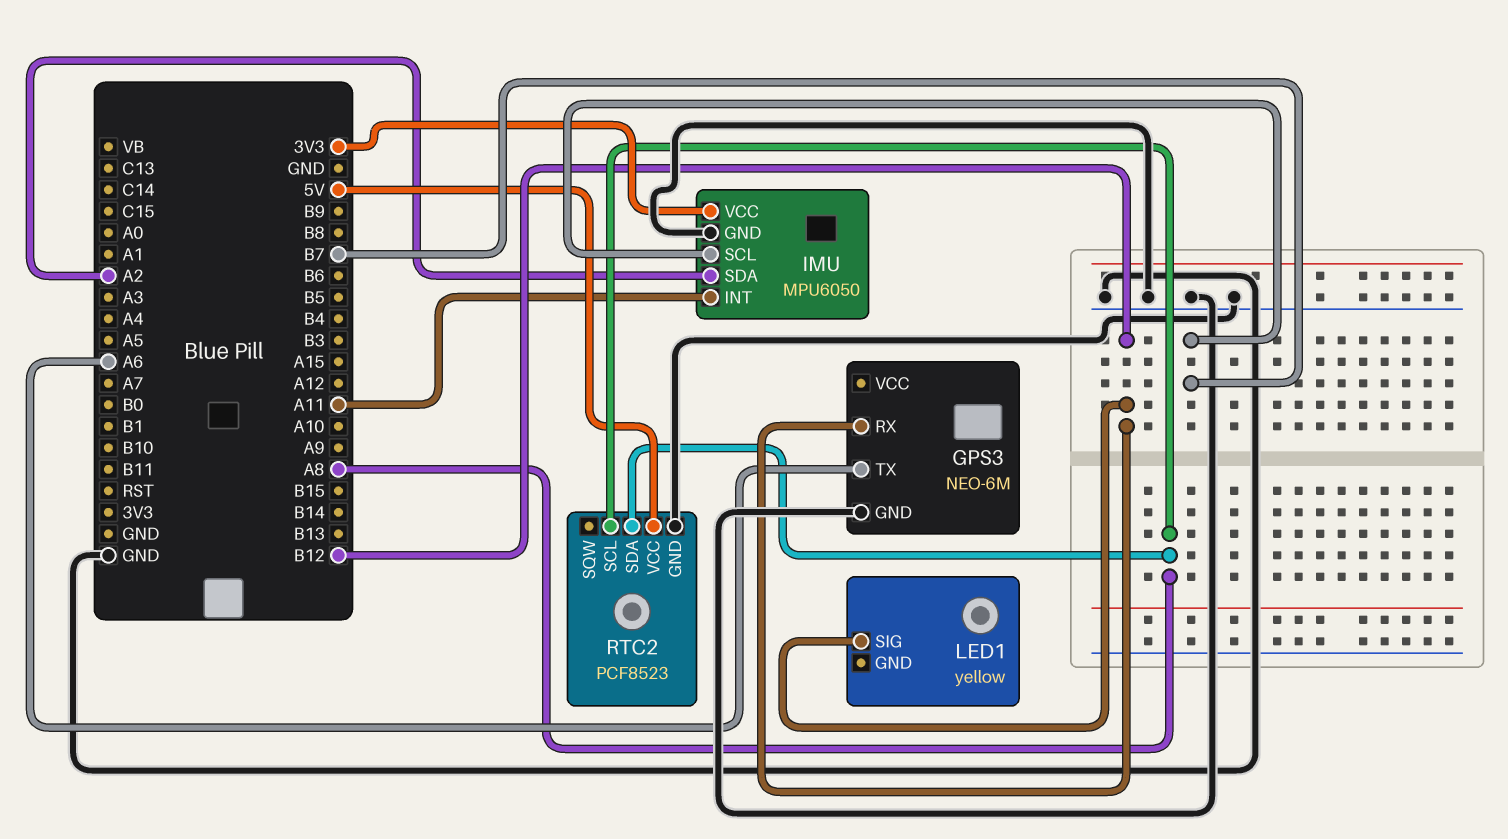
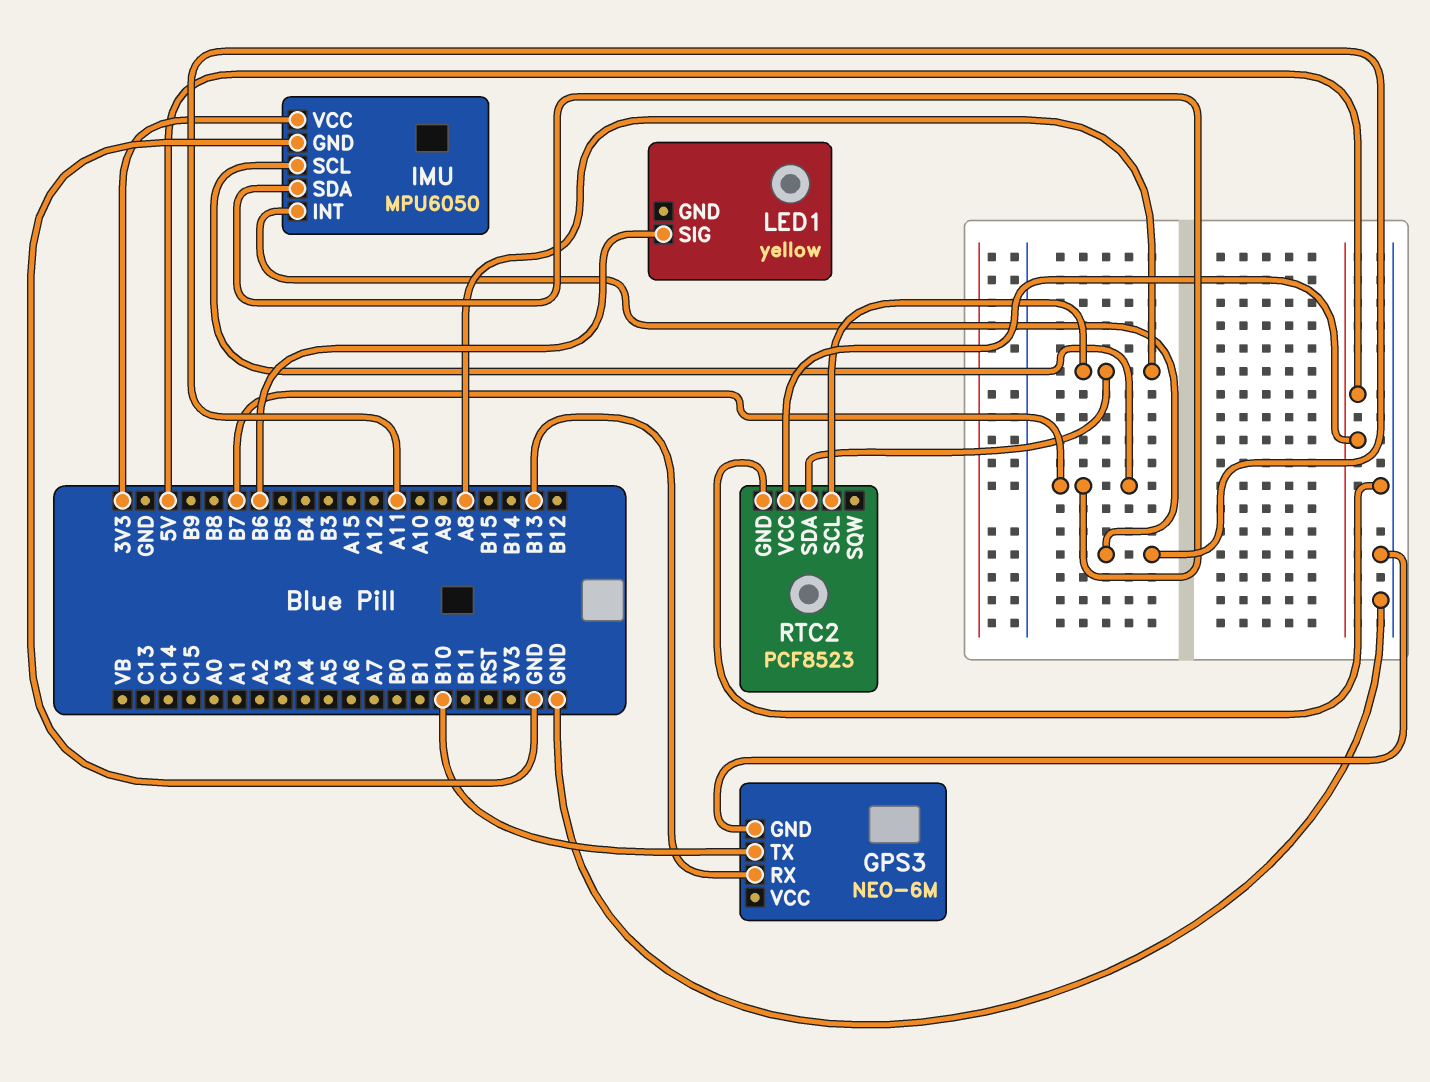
GPS3 pin RX: B12 -> B13
GPS3 pin TX: A6 -> B10
IMU pin SDA: A2 -> B7
LED1 pin SIG: B12 -> B6

